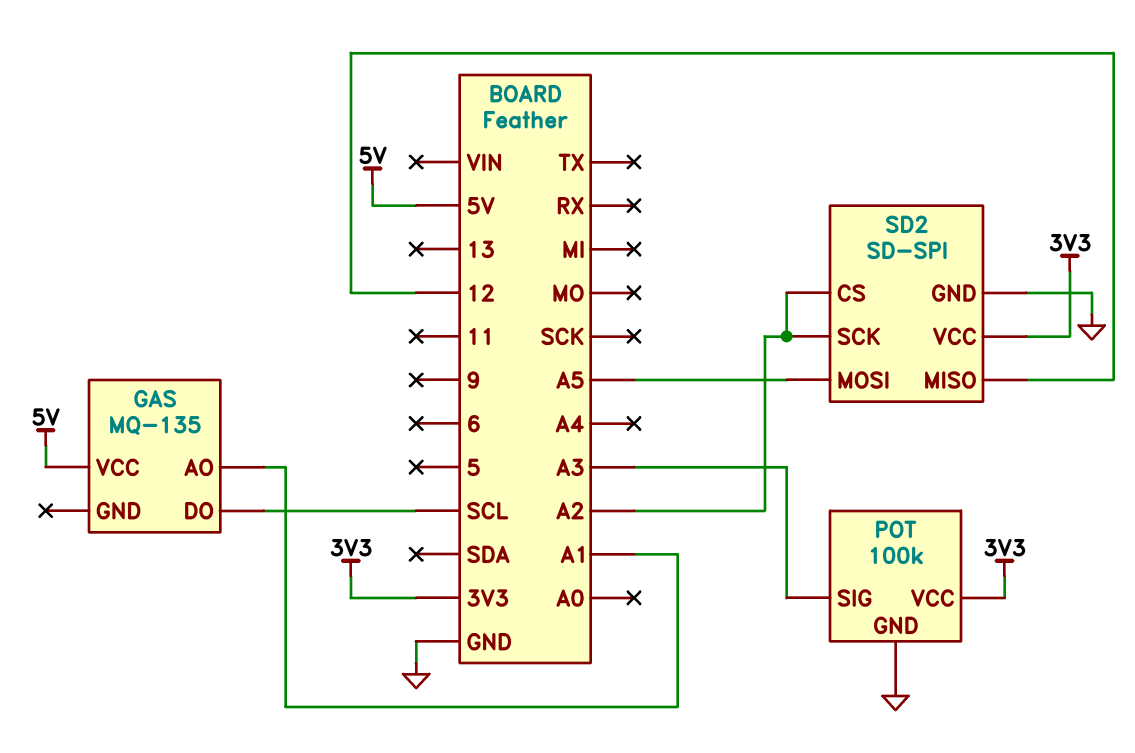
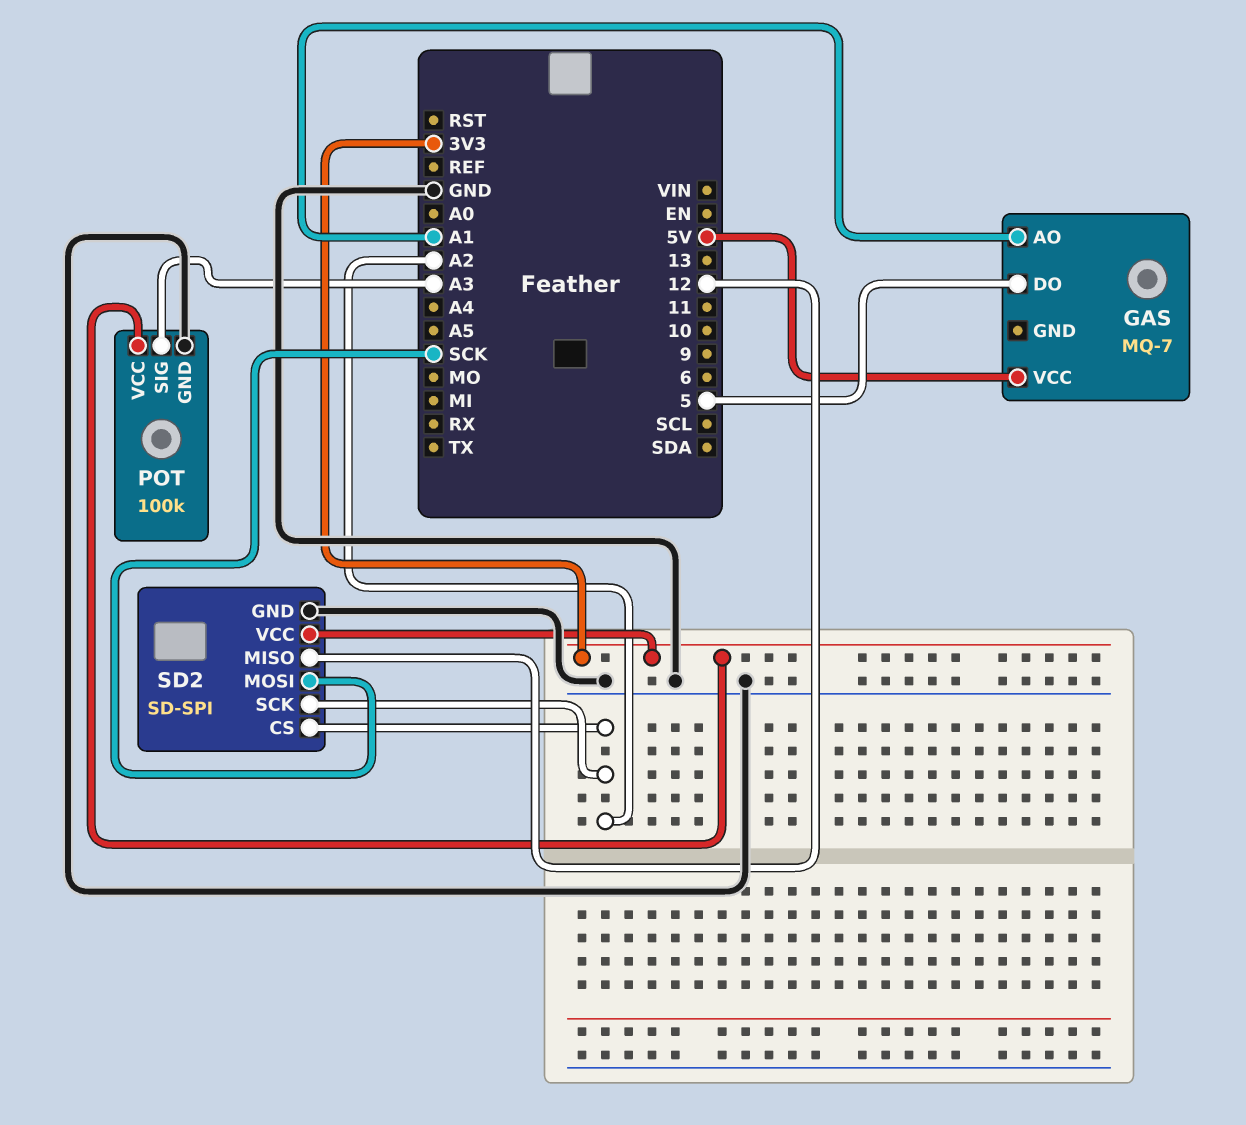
GAS: MQ-135 -> MQ-7
GAS pin DO: SCL -> 5
SD2 pin MOSI: A5 -> SCK

